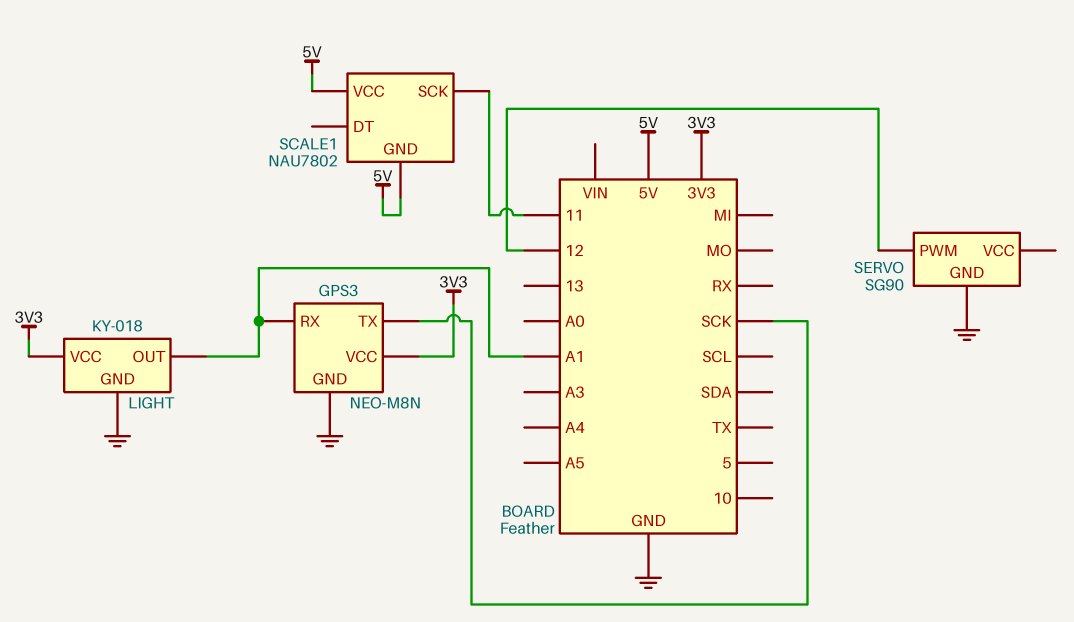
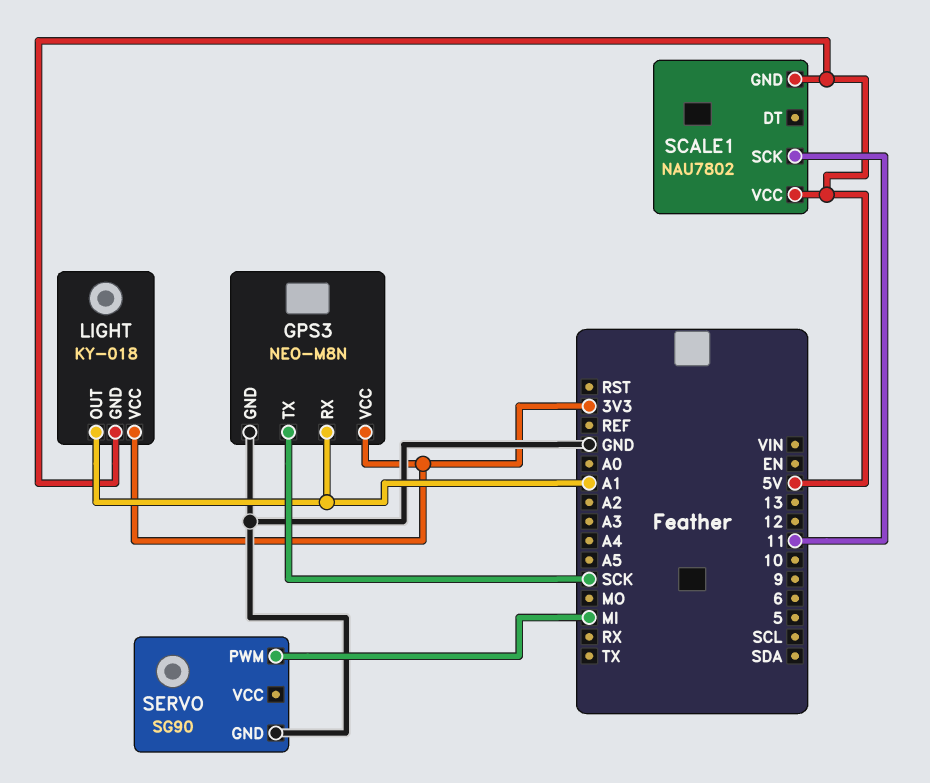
LIGHT pin GND: GND -> 5V
SERVO pin PWM: 12 -> MI

